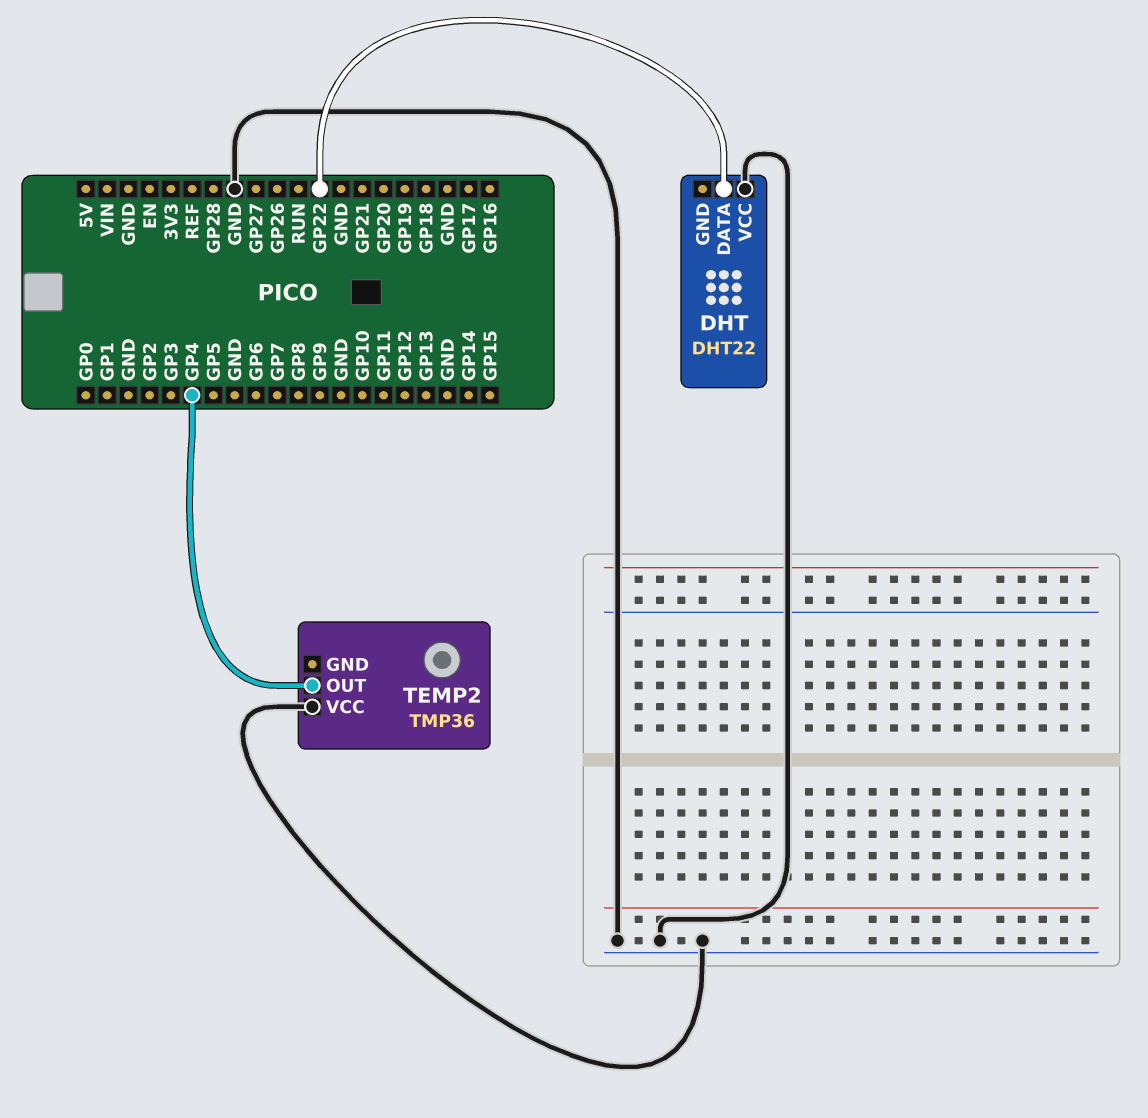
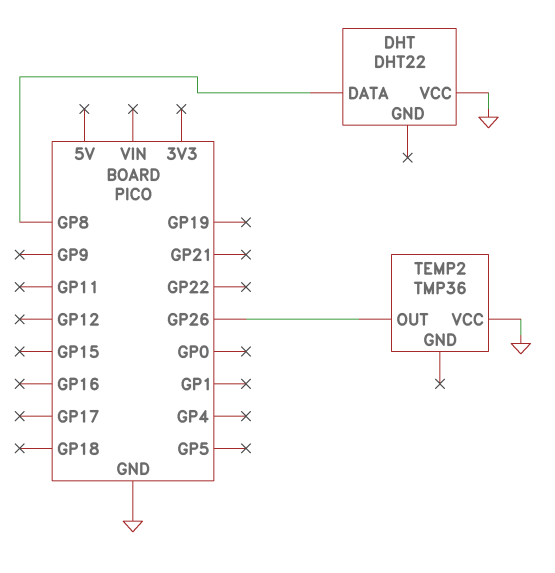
DHT pin DATA: GP22 -> GP8
TEMP2 pin OUT: GP4 -> GP26

